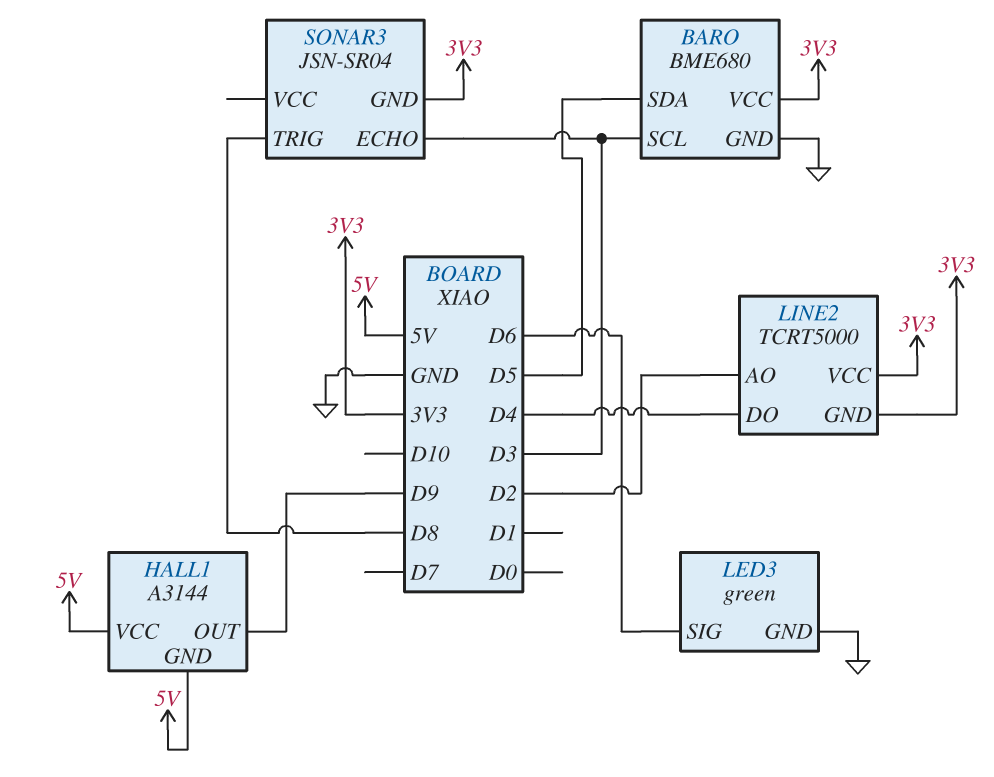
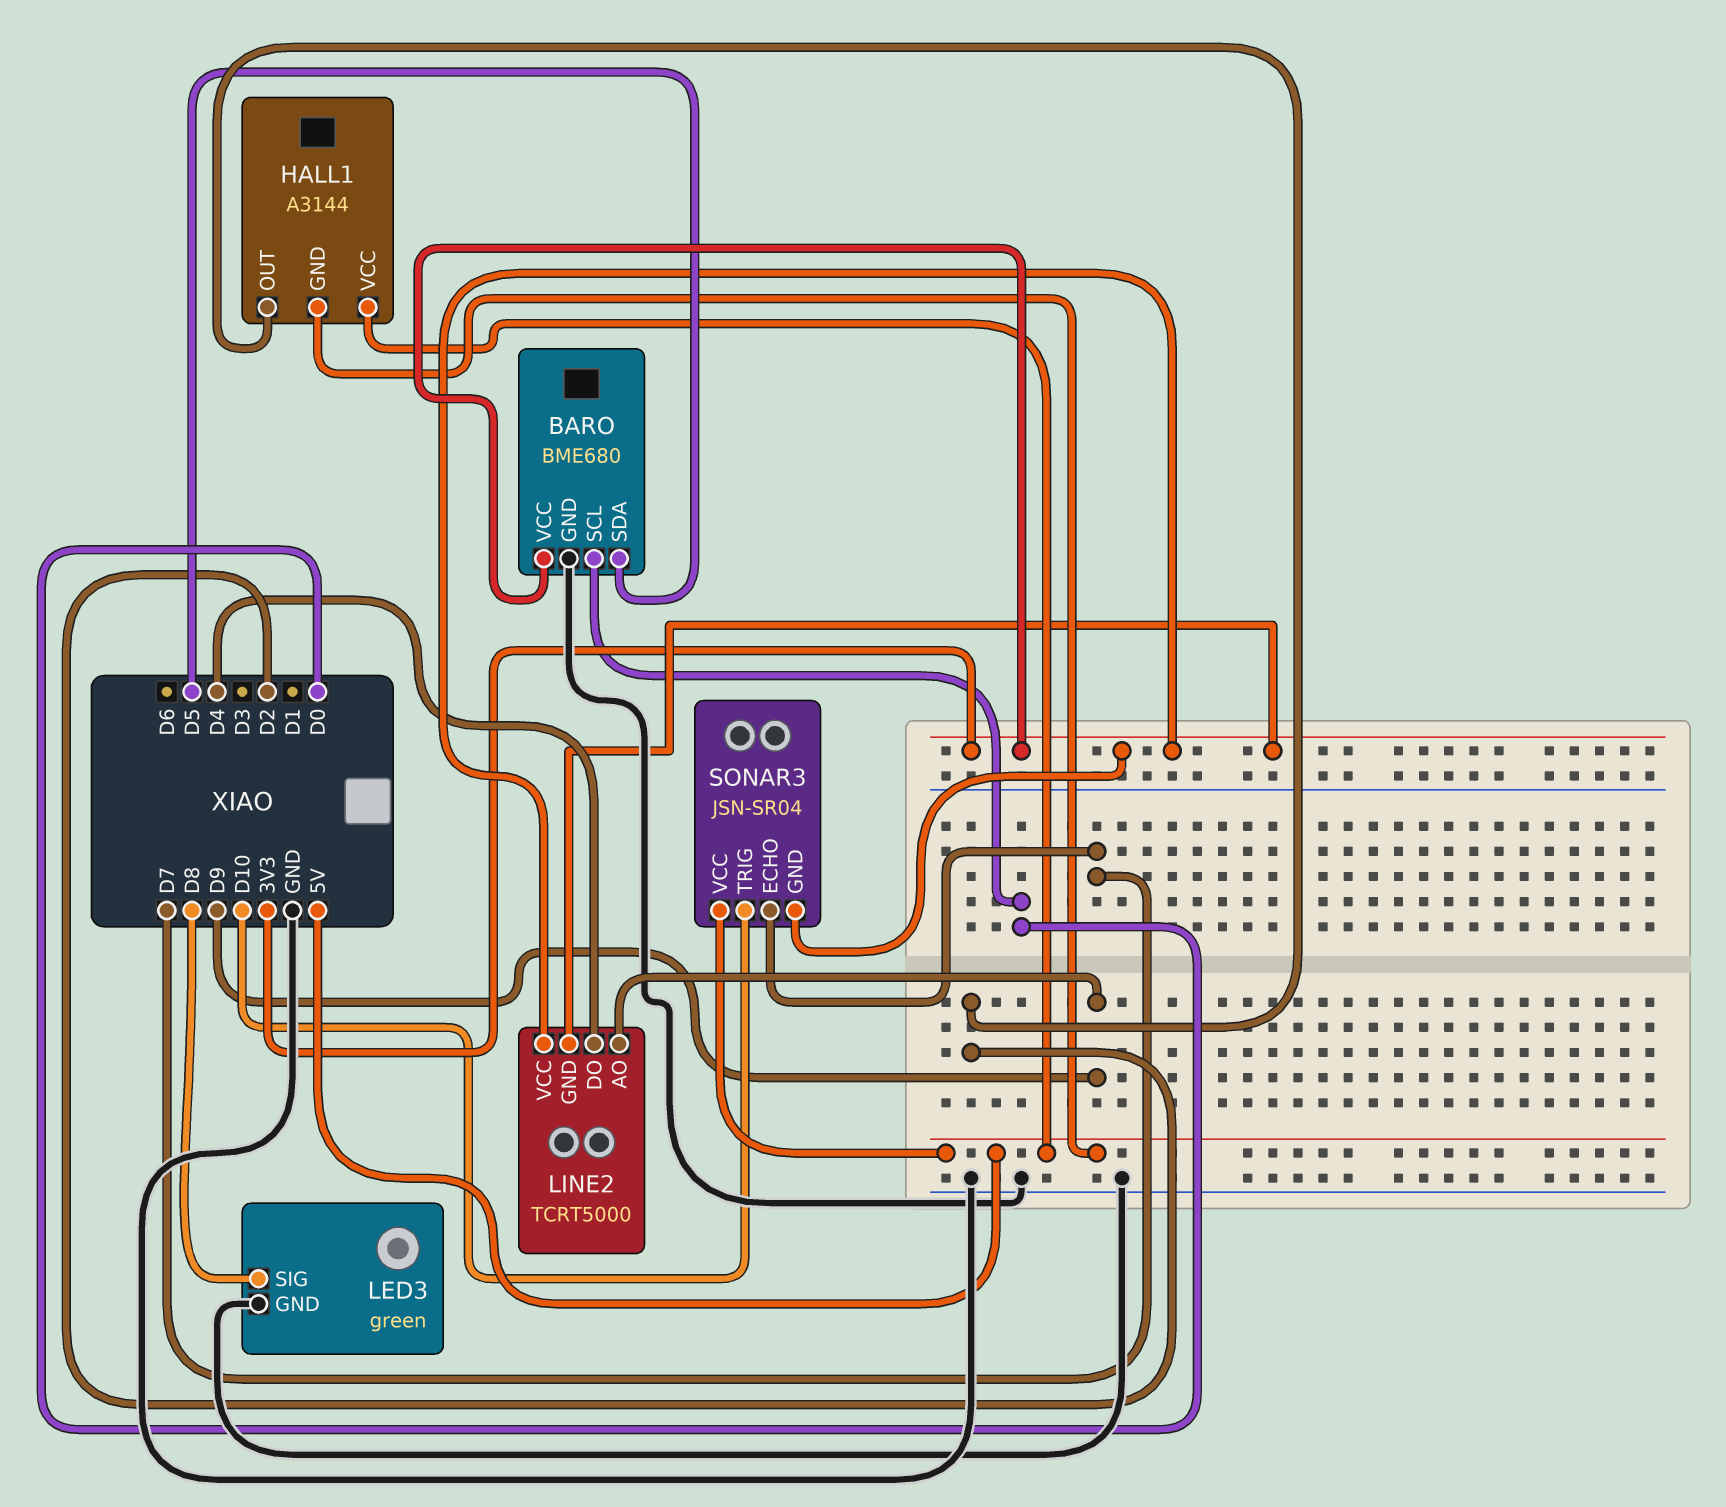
BARO pin SCL: D3 -> D0
HALL1 pin OUT: D9 -> D2
LED3 pin SIG: D6 -> D8
LINE2 pin AO: D2 -> D9
SONAR3 pin ECHO: D3 -> D7
SONAR3 pin TRIG: D8 -> D10
SONAR3 pin VCC: none -> 5V

